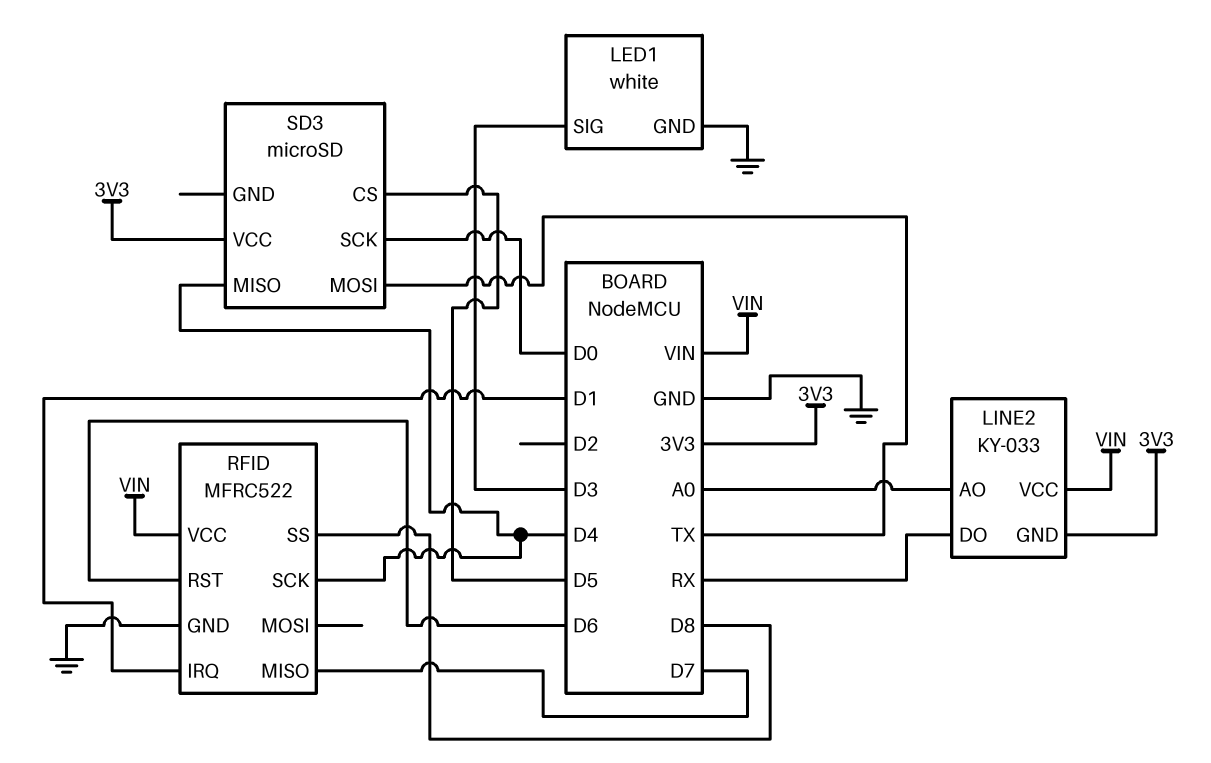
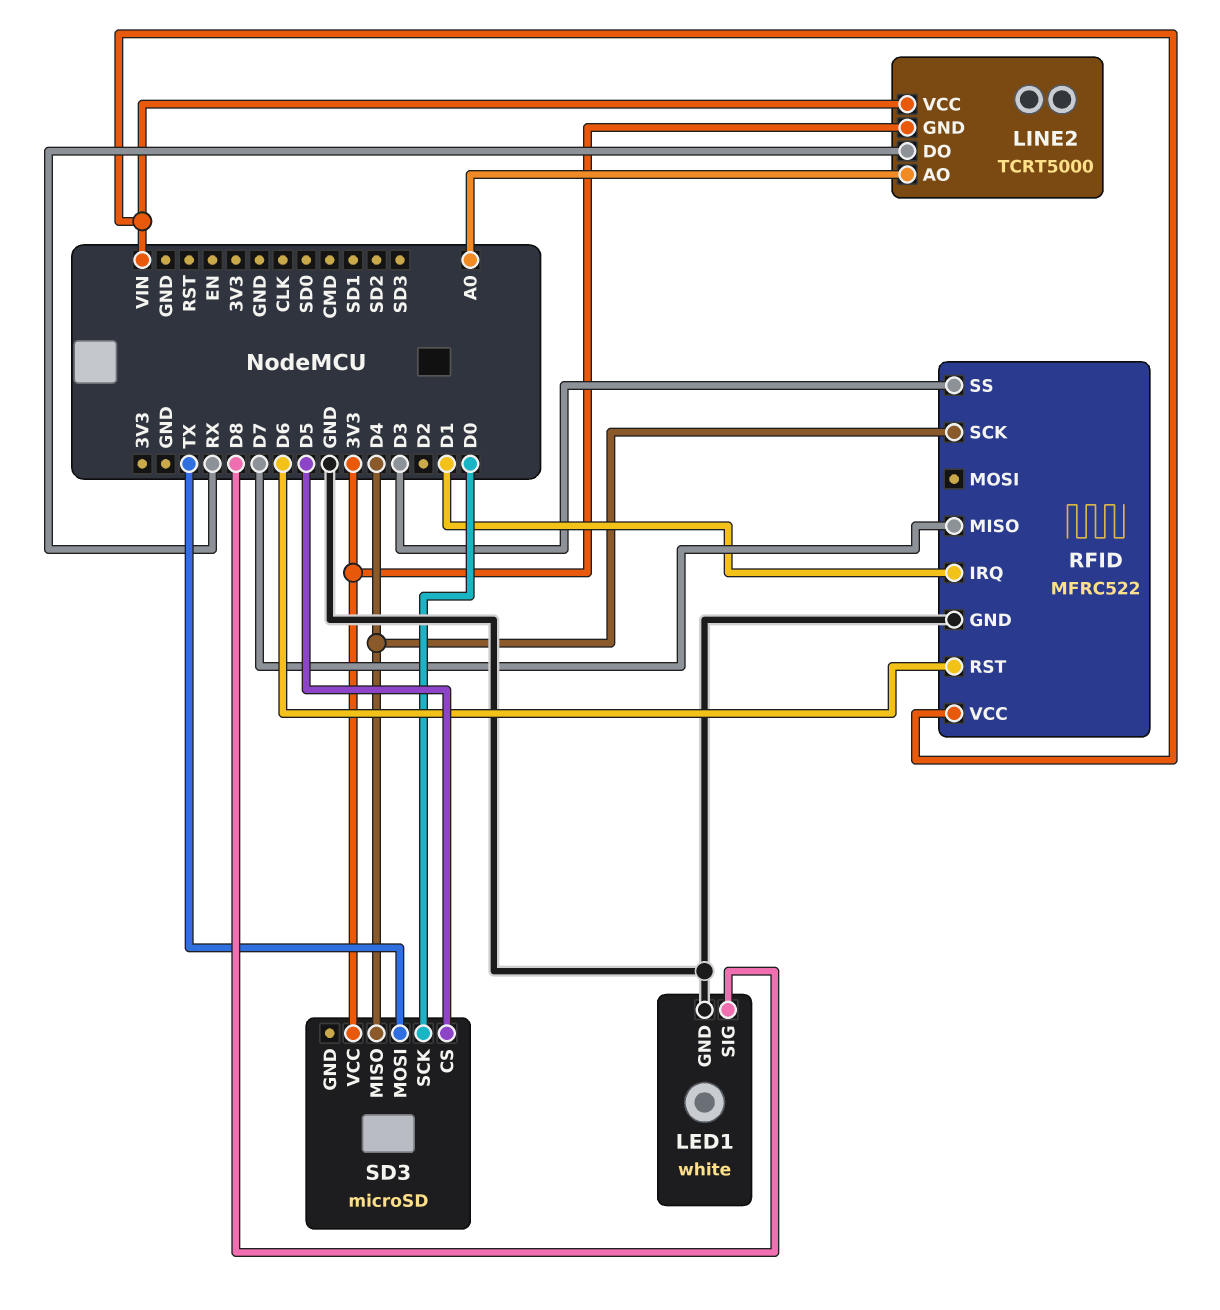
LED1 pin SIG: D3 -> D8
LINE2: KY-033 -> TCRT5000
RFID pin SS: D8 -> D3

